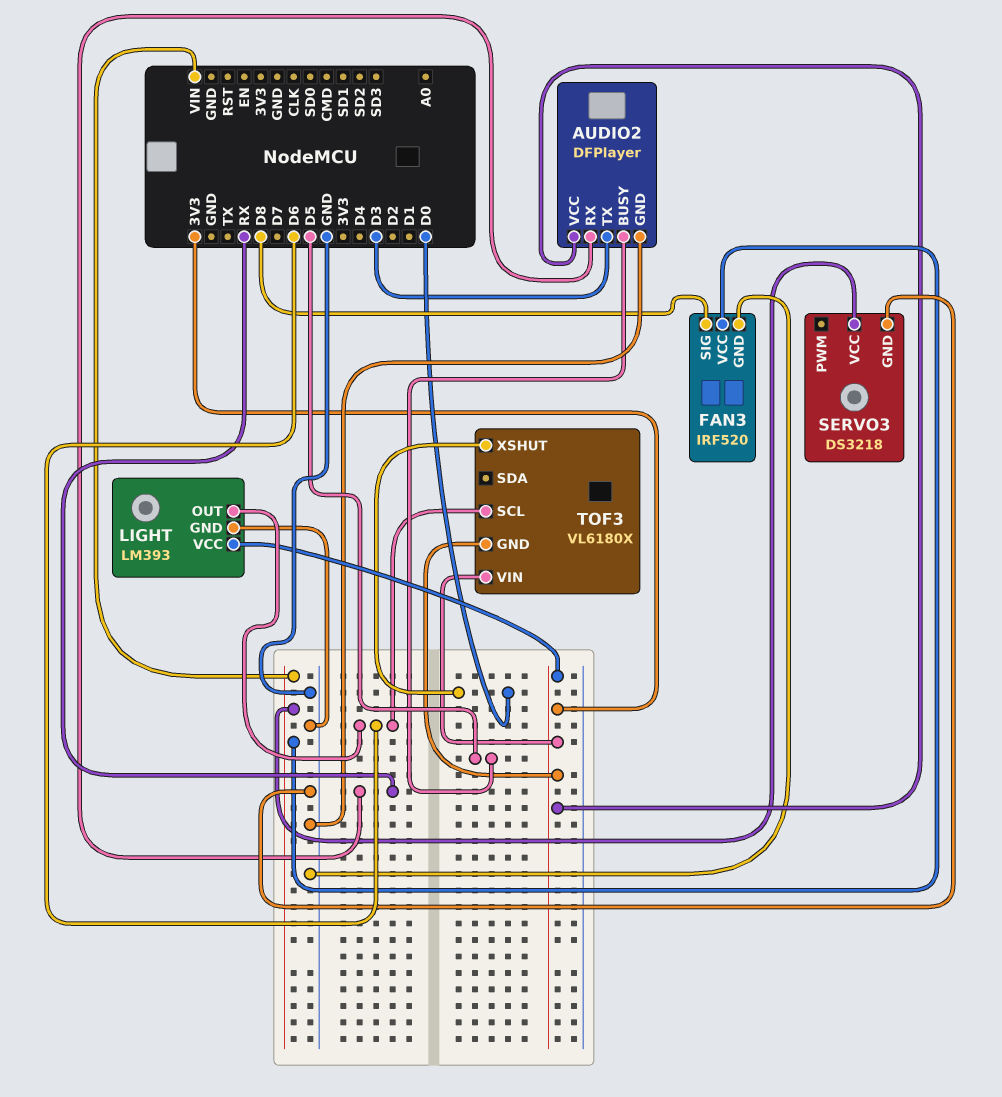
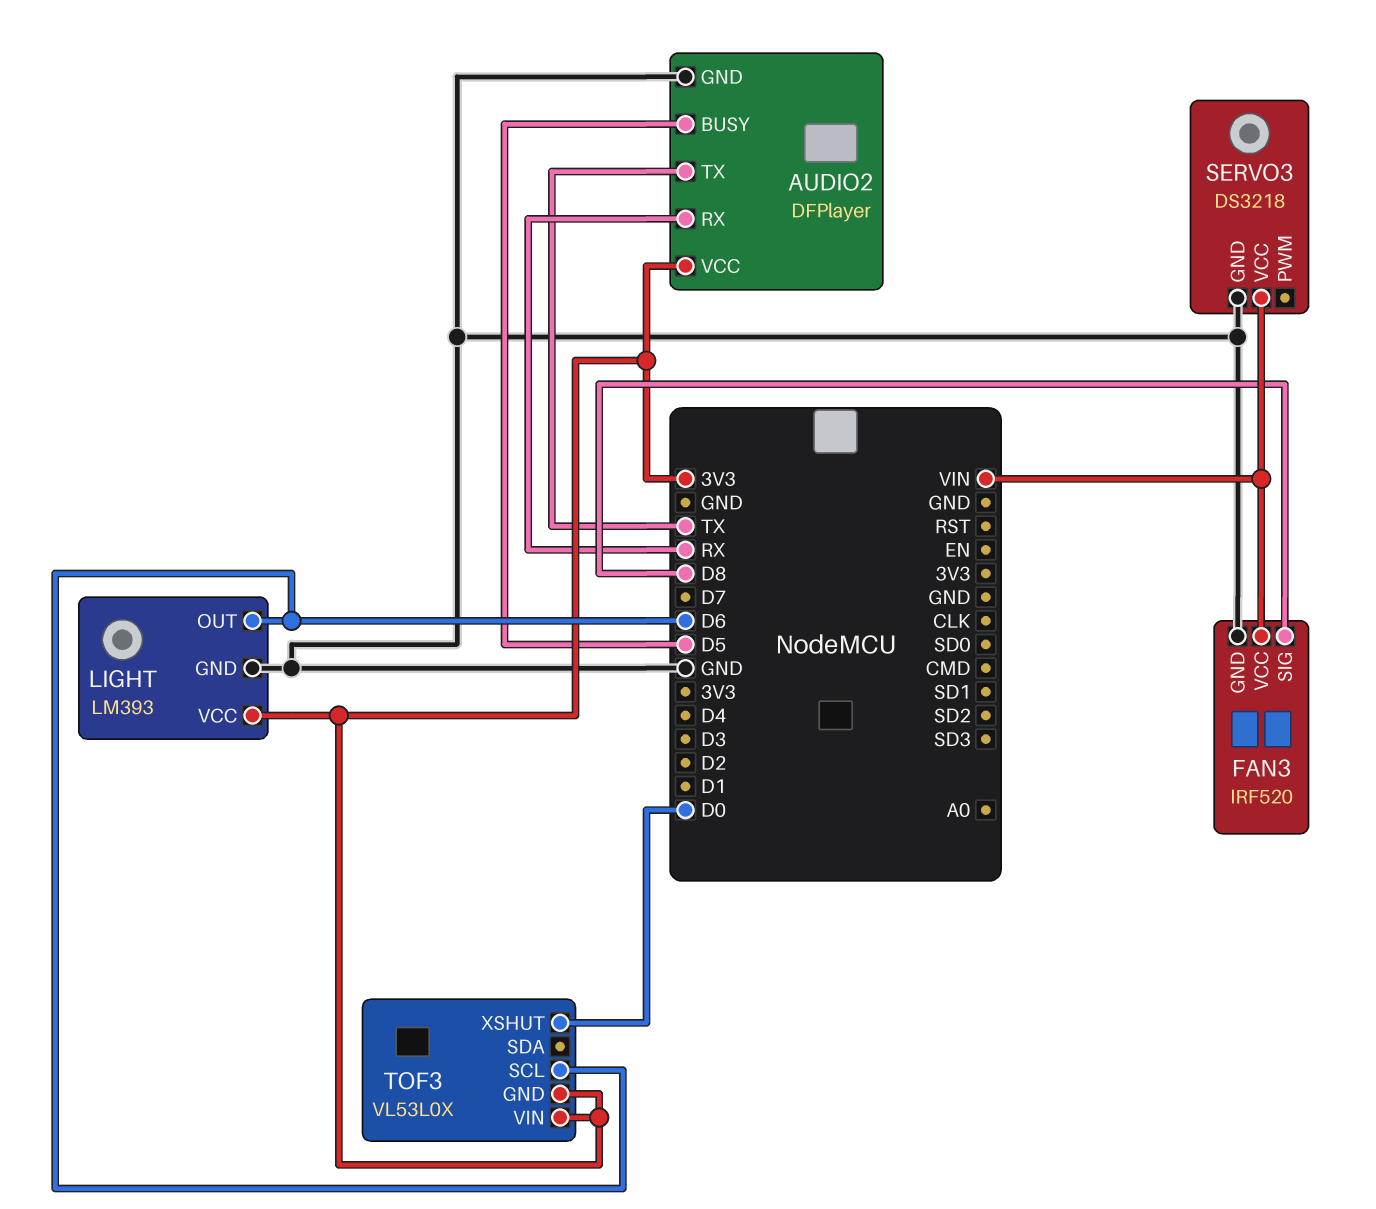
AUDIO2 pin TX: D3 -> TX
TOF3: VL6180X -> VL53L0X

